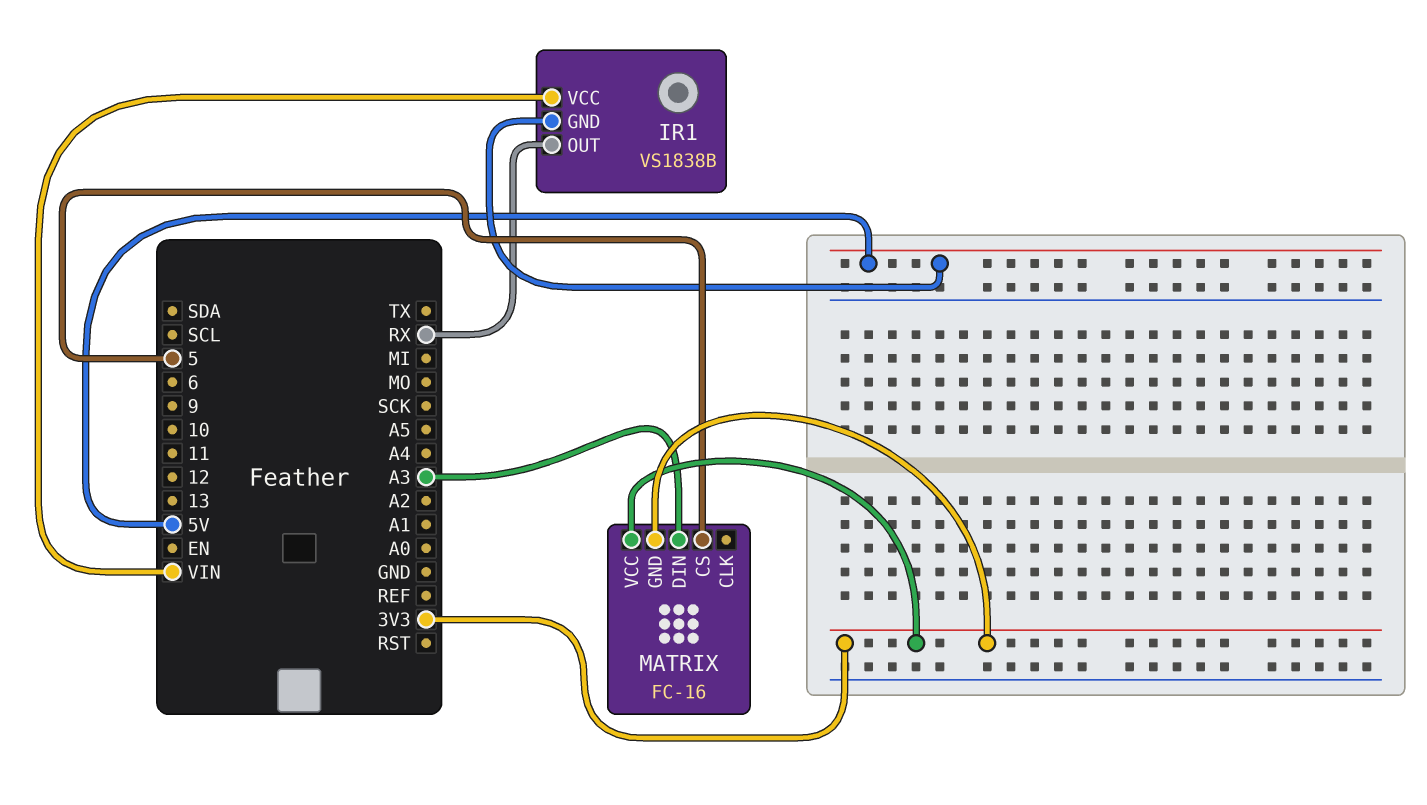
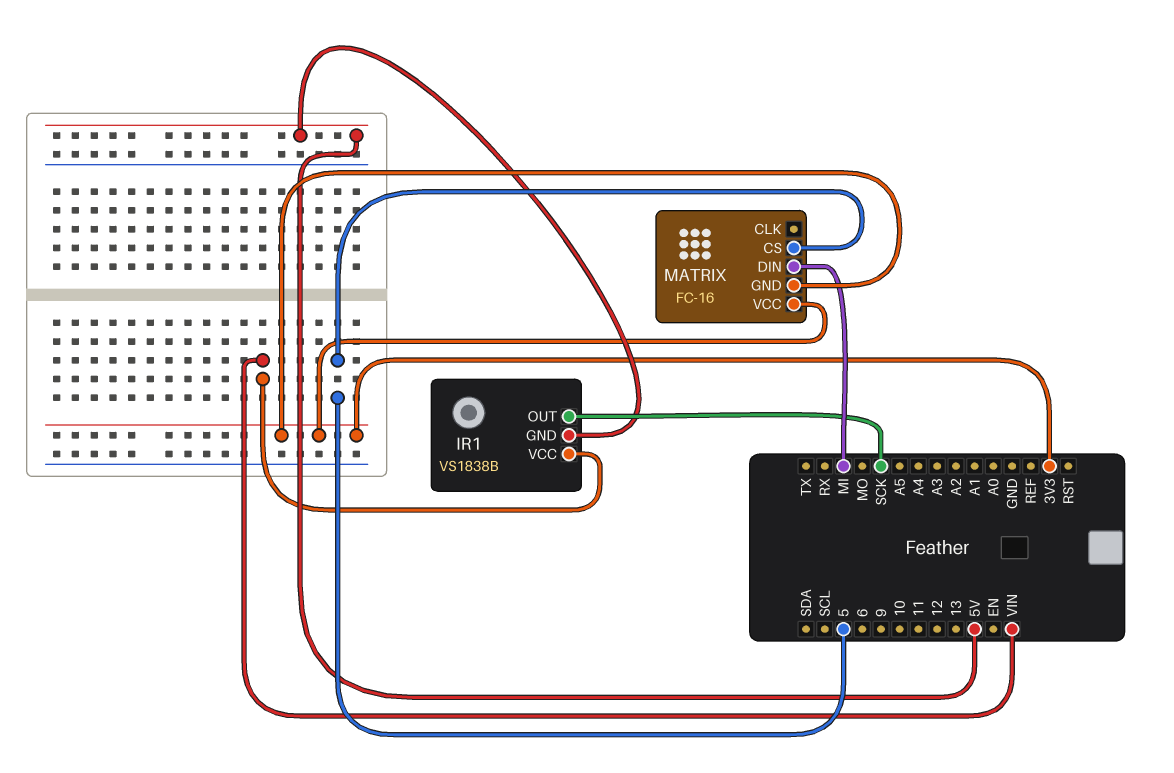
IR1 pin OUT: RX -> SCK
MATRIX pin DIN: A3 -> MI

